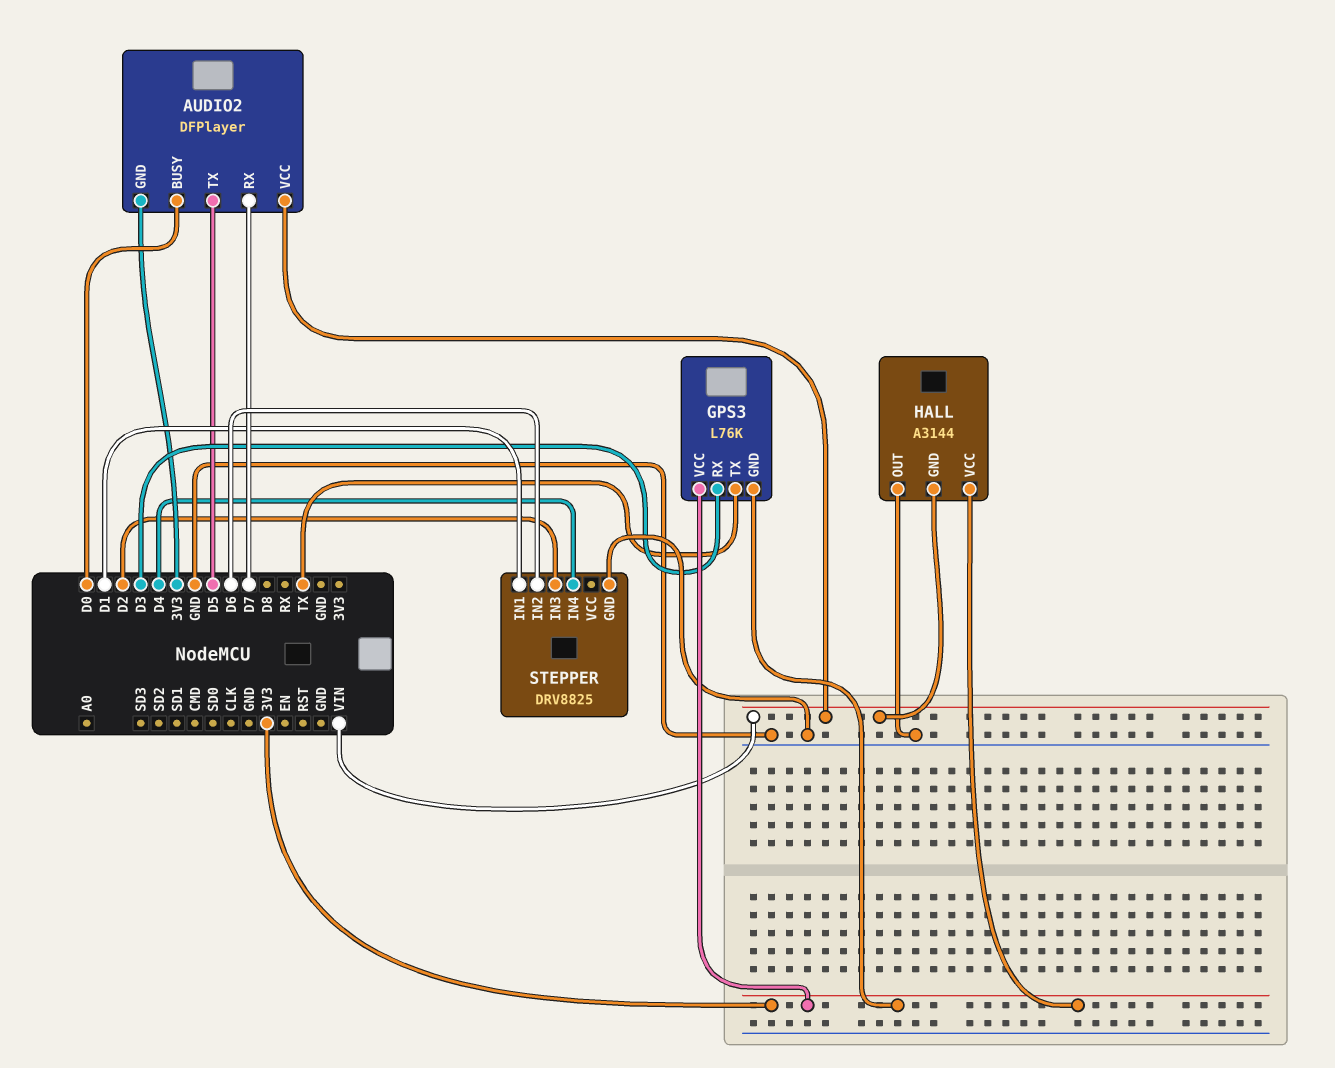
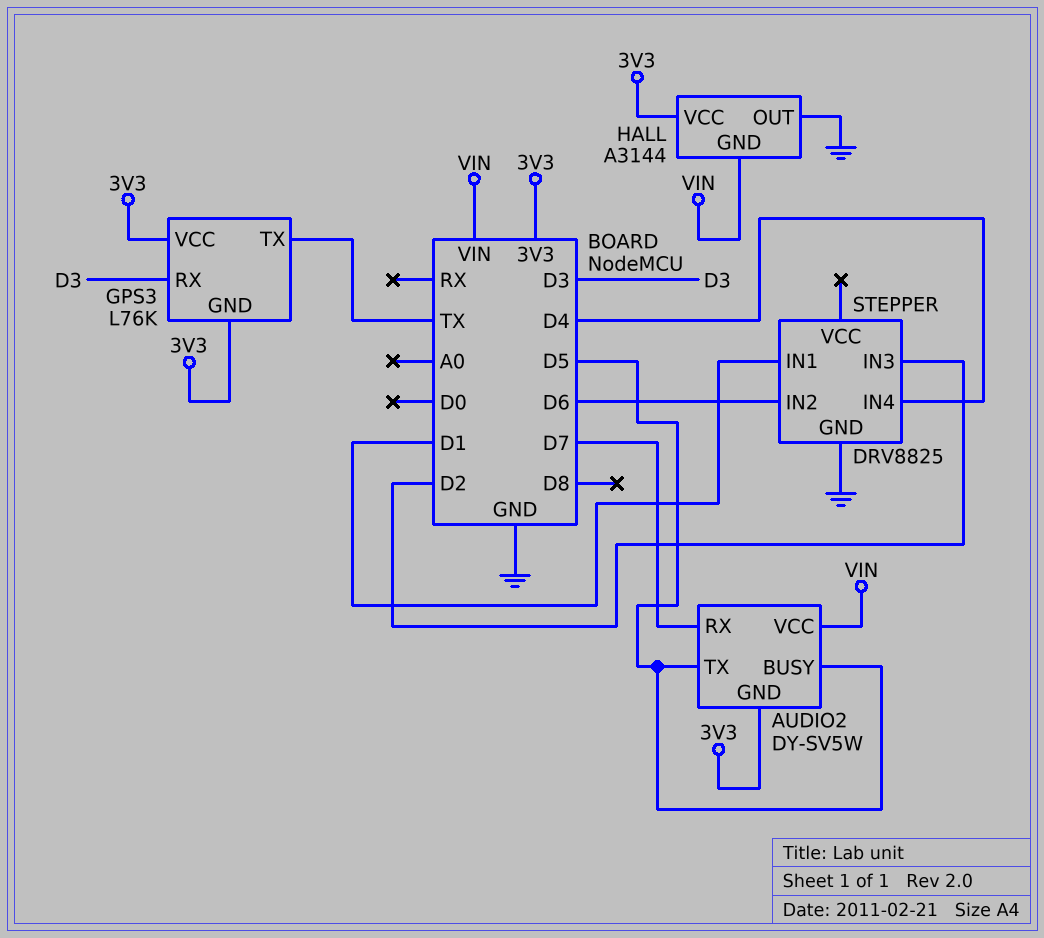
AUDIO2: DFPlayer -> DY-SV5W
AUDIO2 pin BUSY: D0 -> D5

